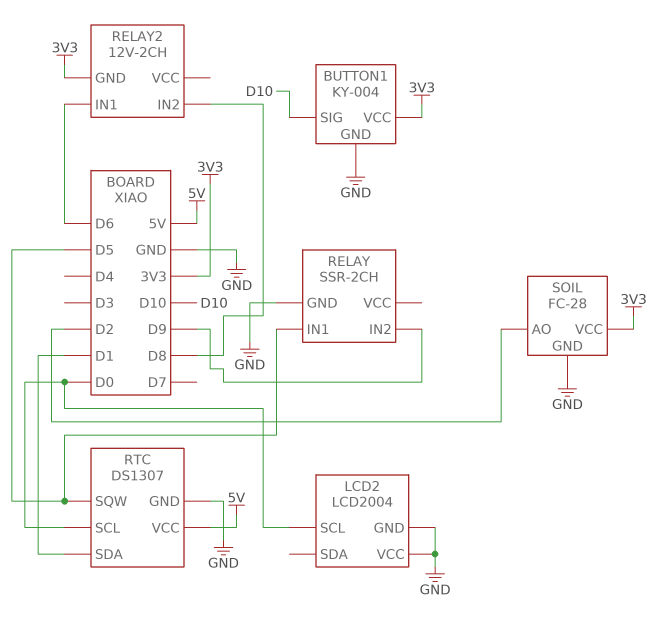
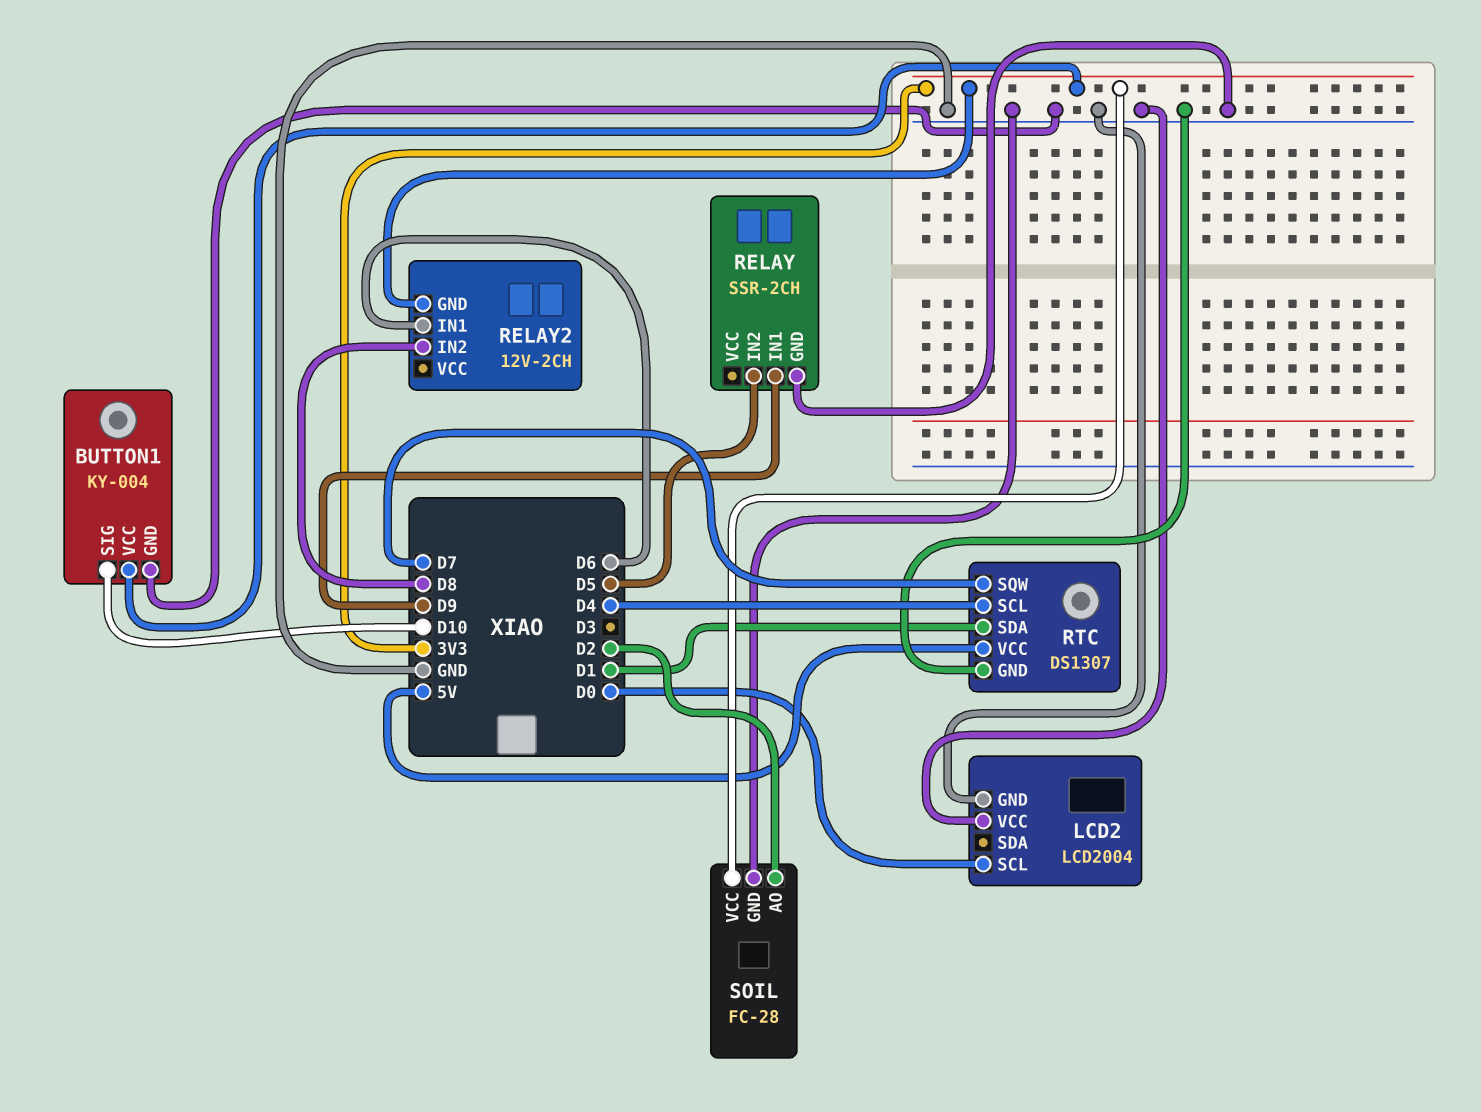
RELAY pin IN1: D5 -> D9
RELAY pin IN2: D9 -> D5
RTC pin SCL: D0 -> D4
RTC pin SQW: D5 -> D7

